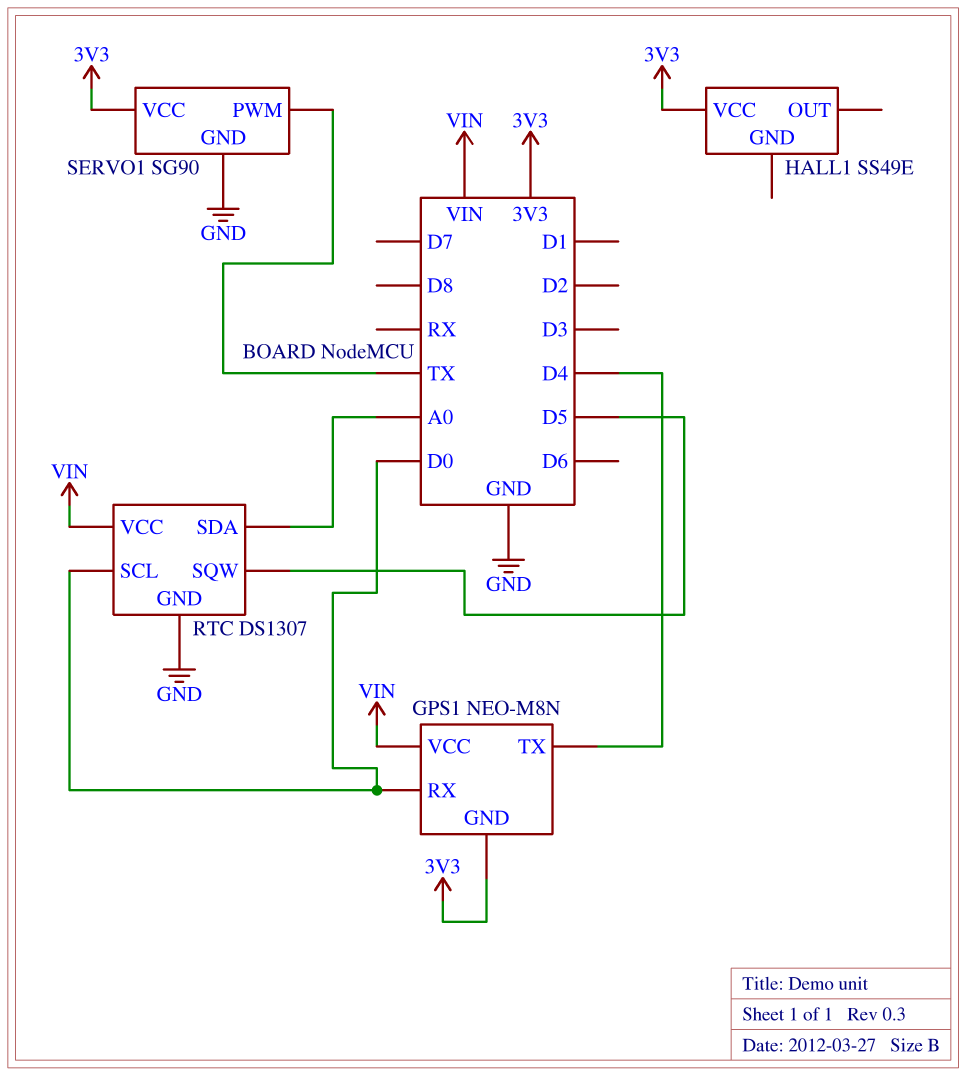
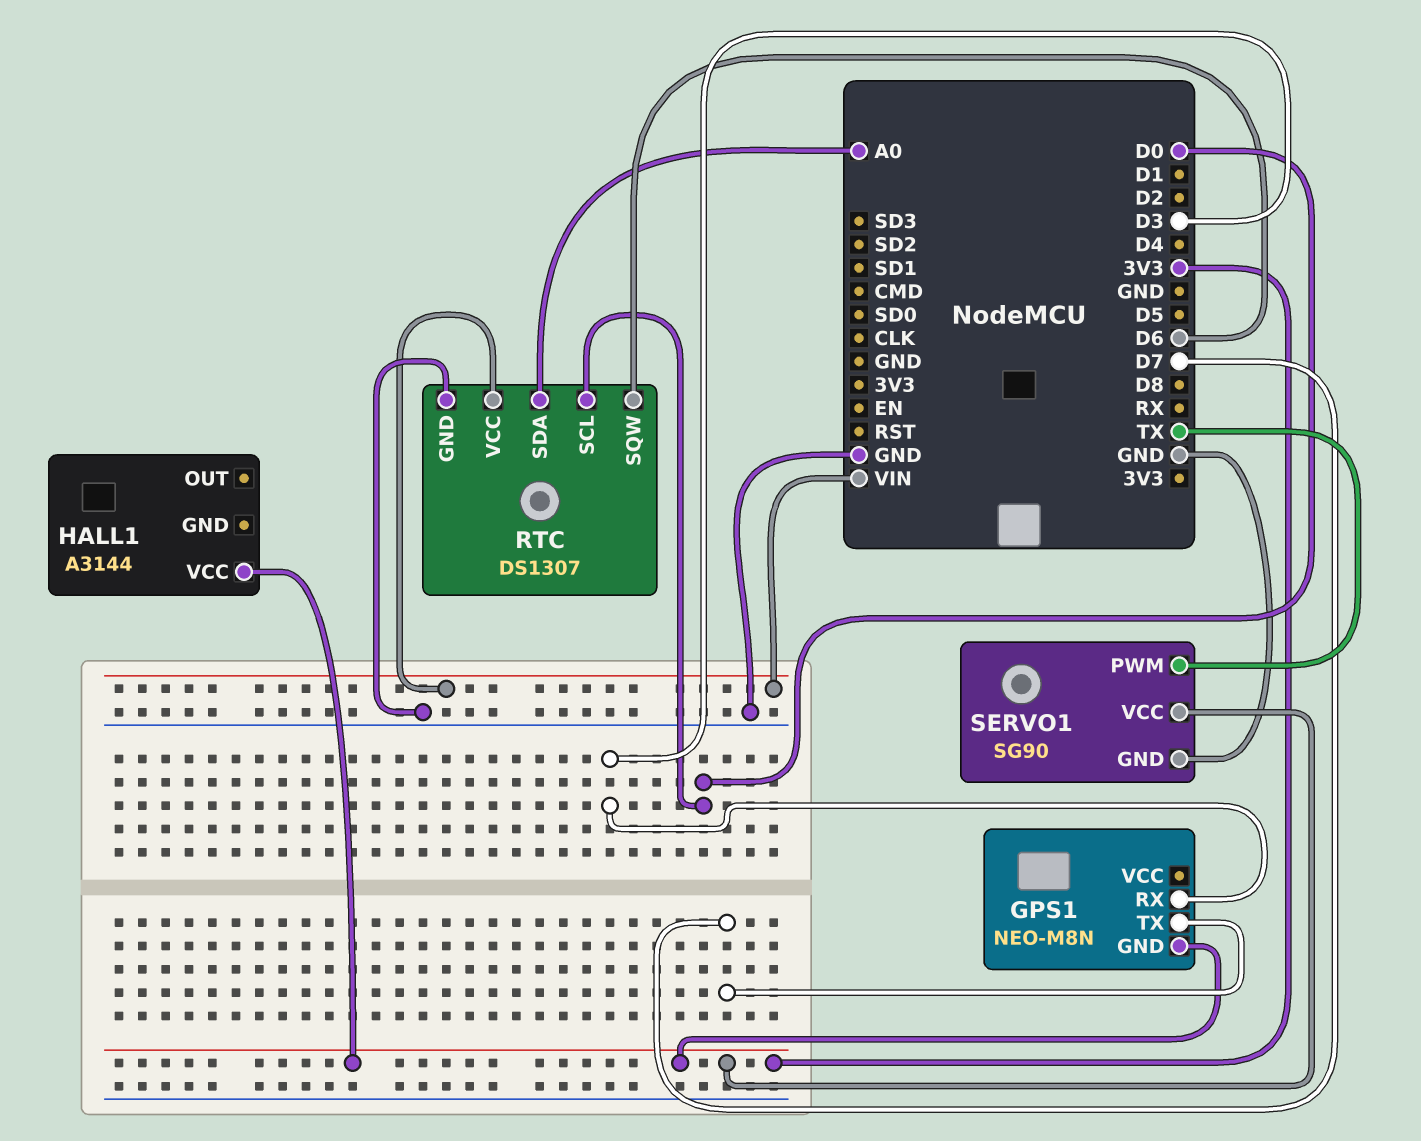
GPS1 pin RX: D0 -> D3
GPS1 pin TX: D4 -> D7
GPS1 pin VCC: VIN -> none
HALL1: SS49E -> A3144
RTC pin SQW: D5 -> D6

